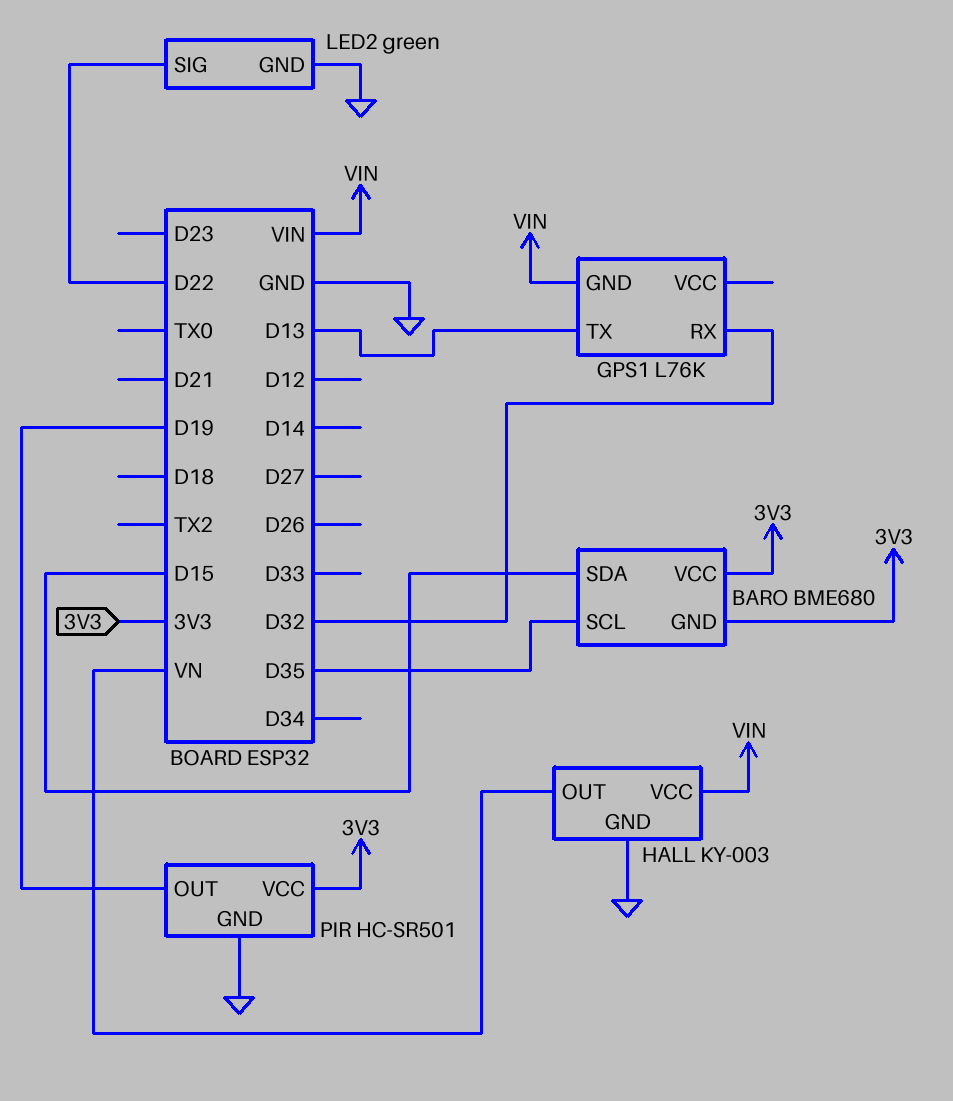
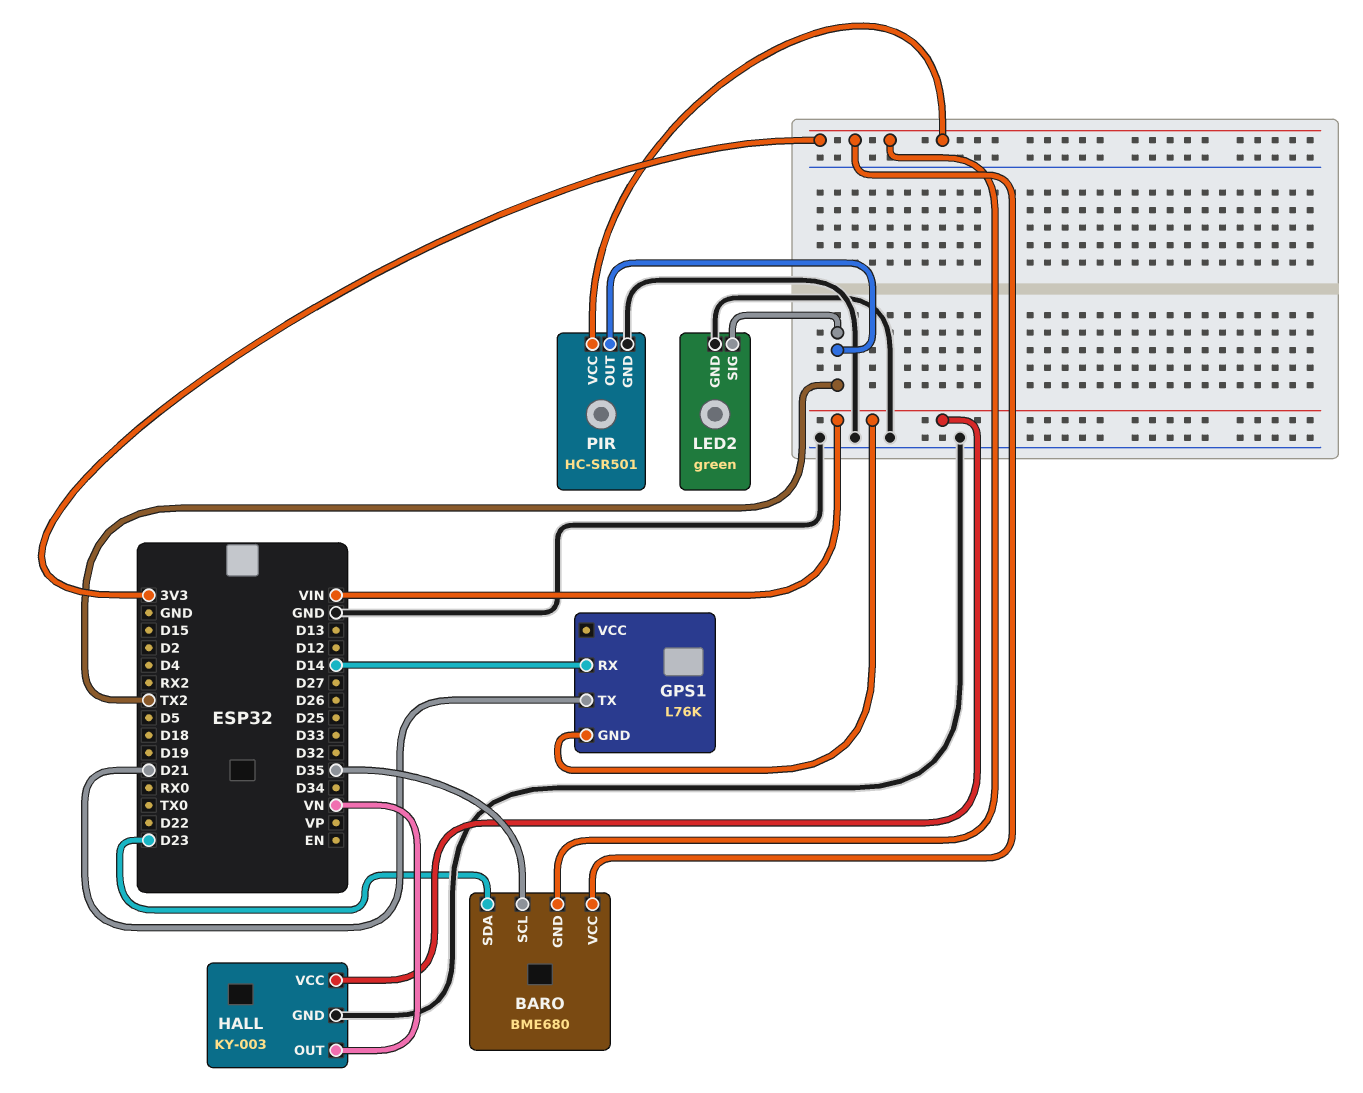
BARO pin SDA: D15 -> D23
GPS1 pin RX: D32 -> D14
GPS1 pin TX: D13 -> D21
LED2 pin SIG: D22 -> TX2
PIR pin OUT: D19 -> TX2

